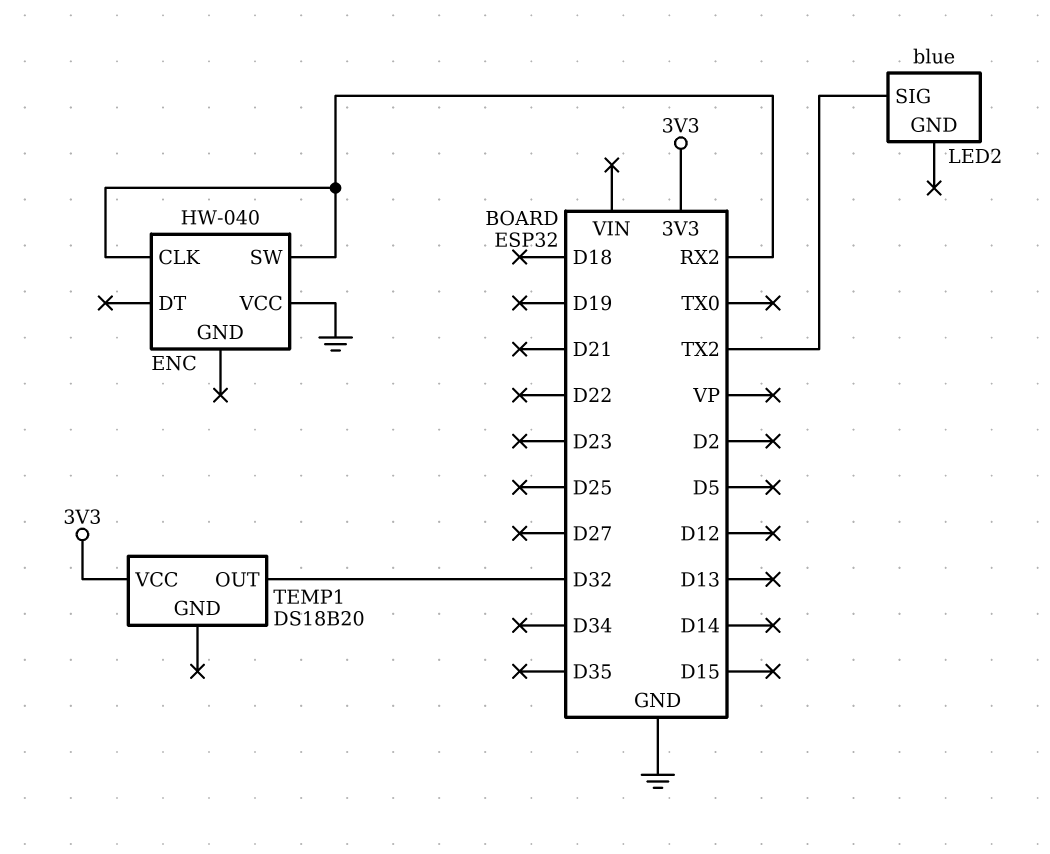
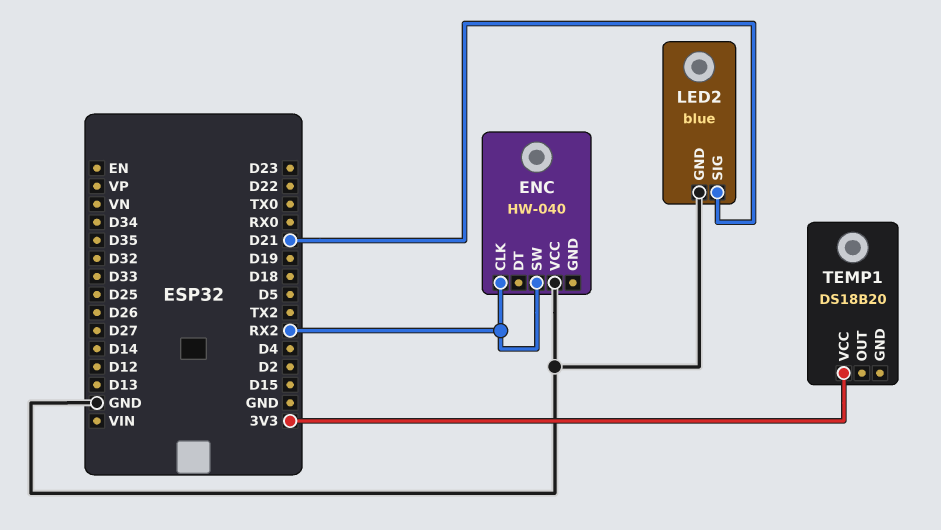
LED2 pin GND: none -> GND
LED2 pin SIG: TX2 -> D21
TEMP1 pin OUT: D32 -> none

